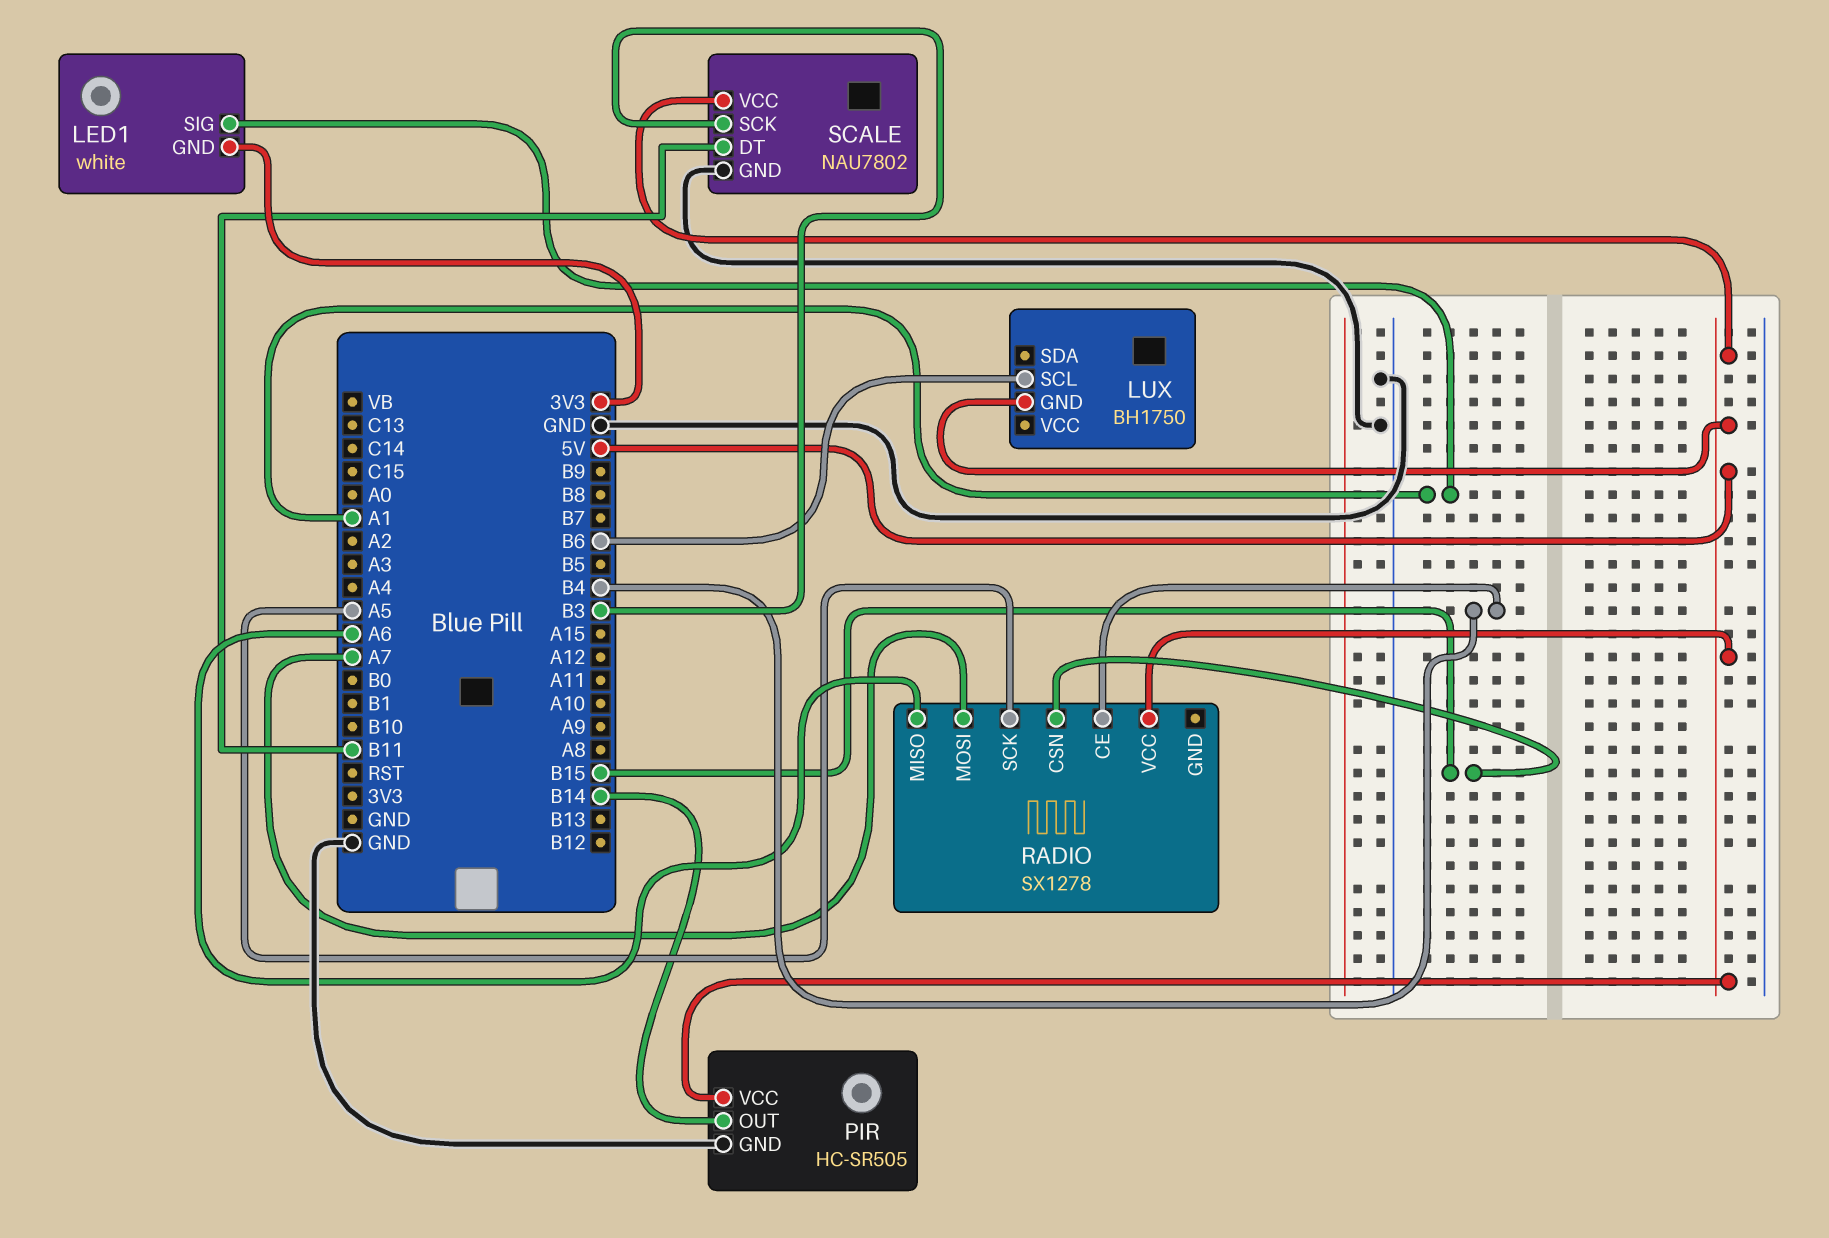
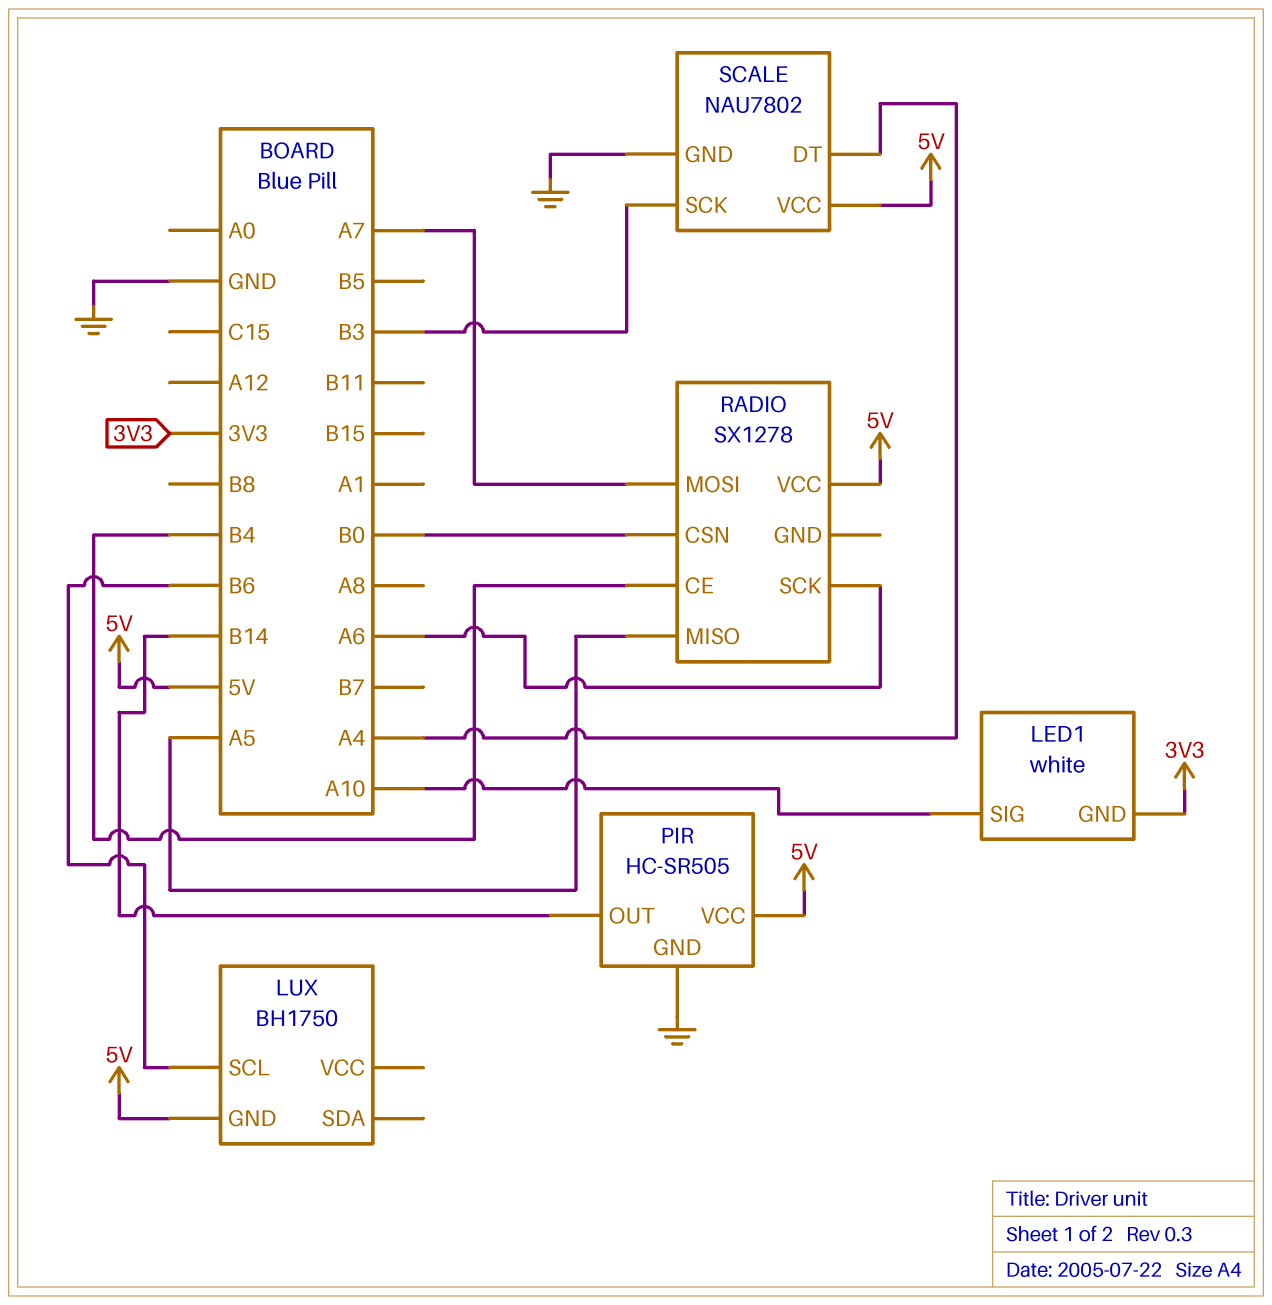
LED1 pin SIG: A1 -> A10
RADIO pin CSN: B15 -> B0
RADIO pin MISO: A6 -> A5
RADIO pin SCK: A5 -> A6
SCALE pin DT: B11 -> A4

